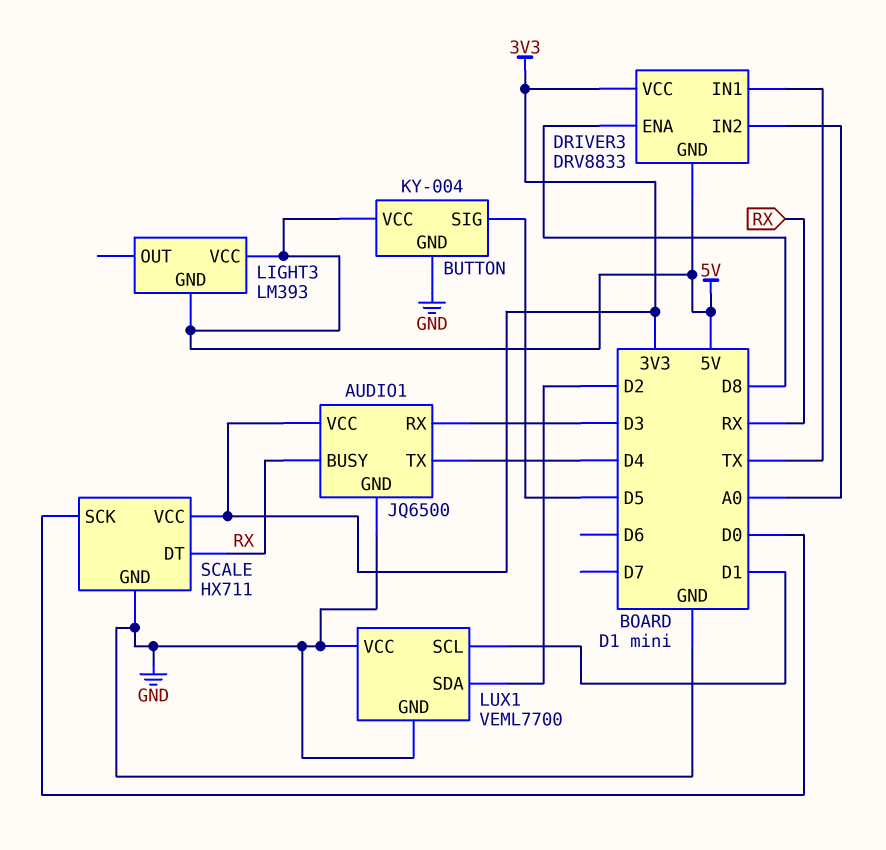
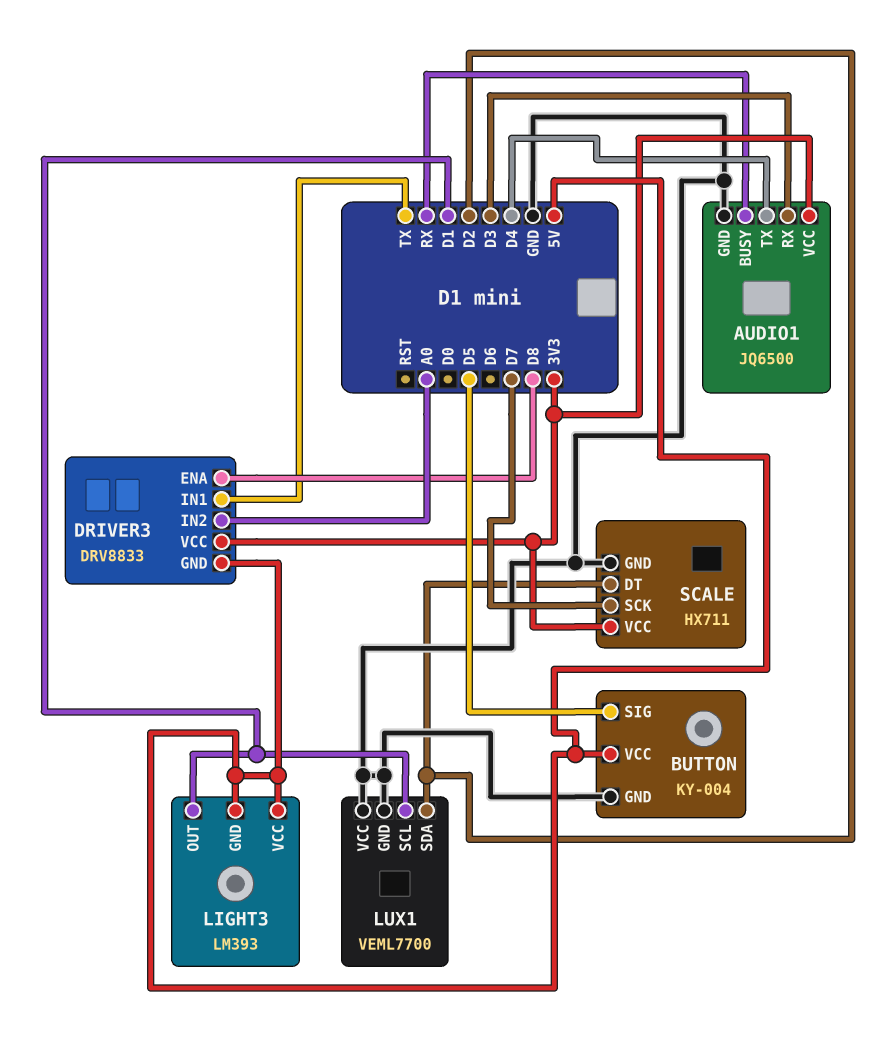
LIGHT3 pin OUT: none -> D1
SCALE pin DT: RX -> D2
SCALE pin SCK: D0 -> D7

